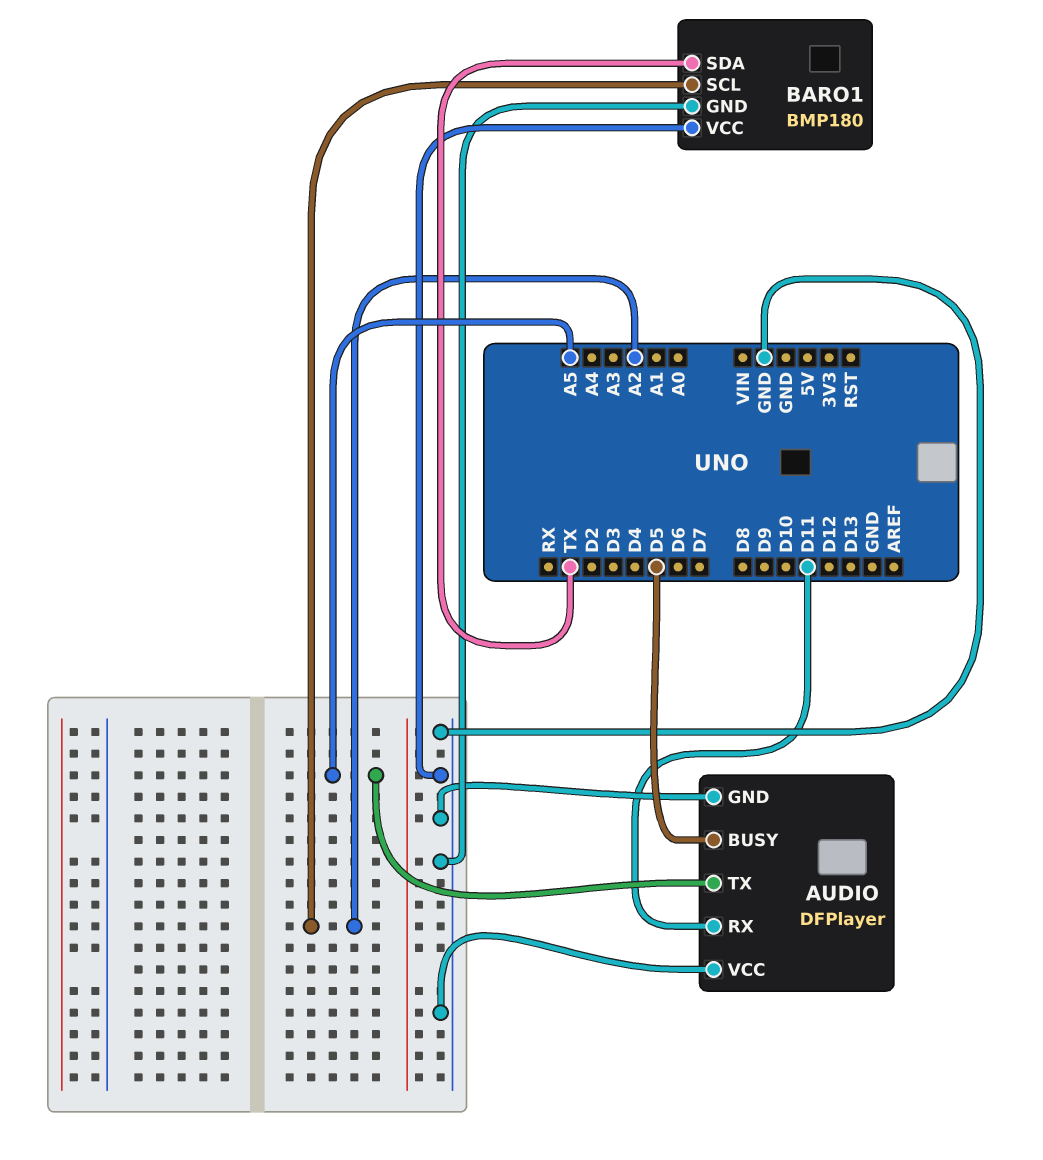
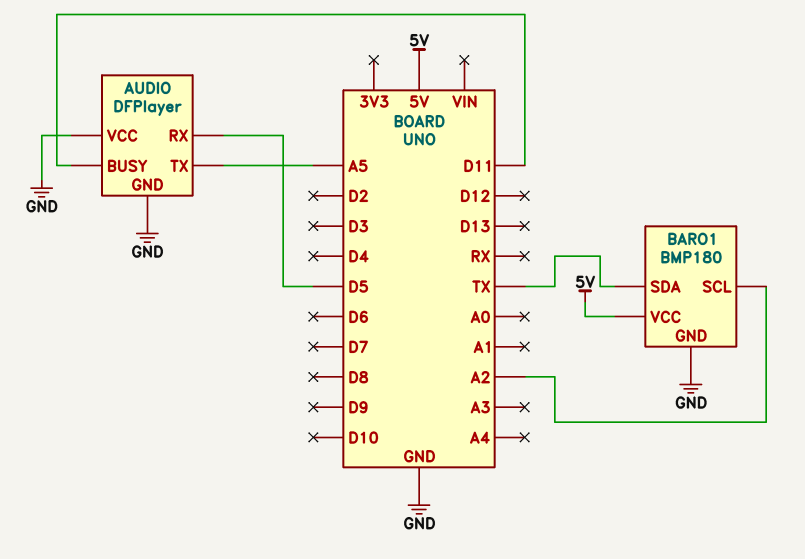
AUDIO pin BUSY: D5 -> D11
AUDIO pin RX: D11 -> D5
BARO1 pin VCC: GND -> 5V

